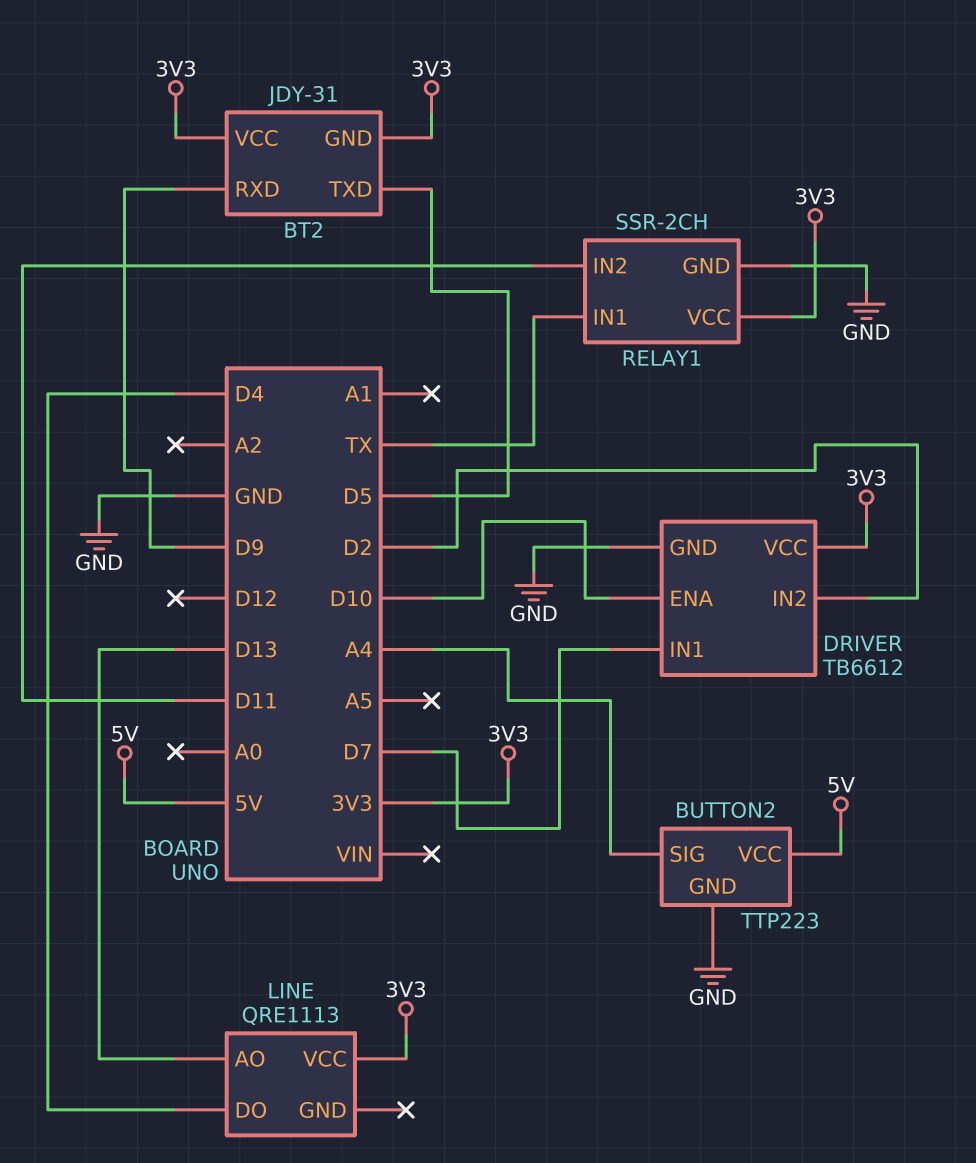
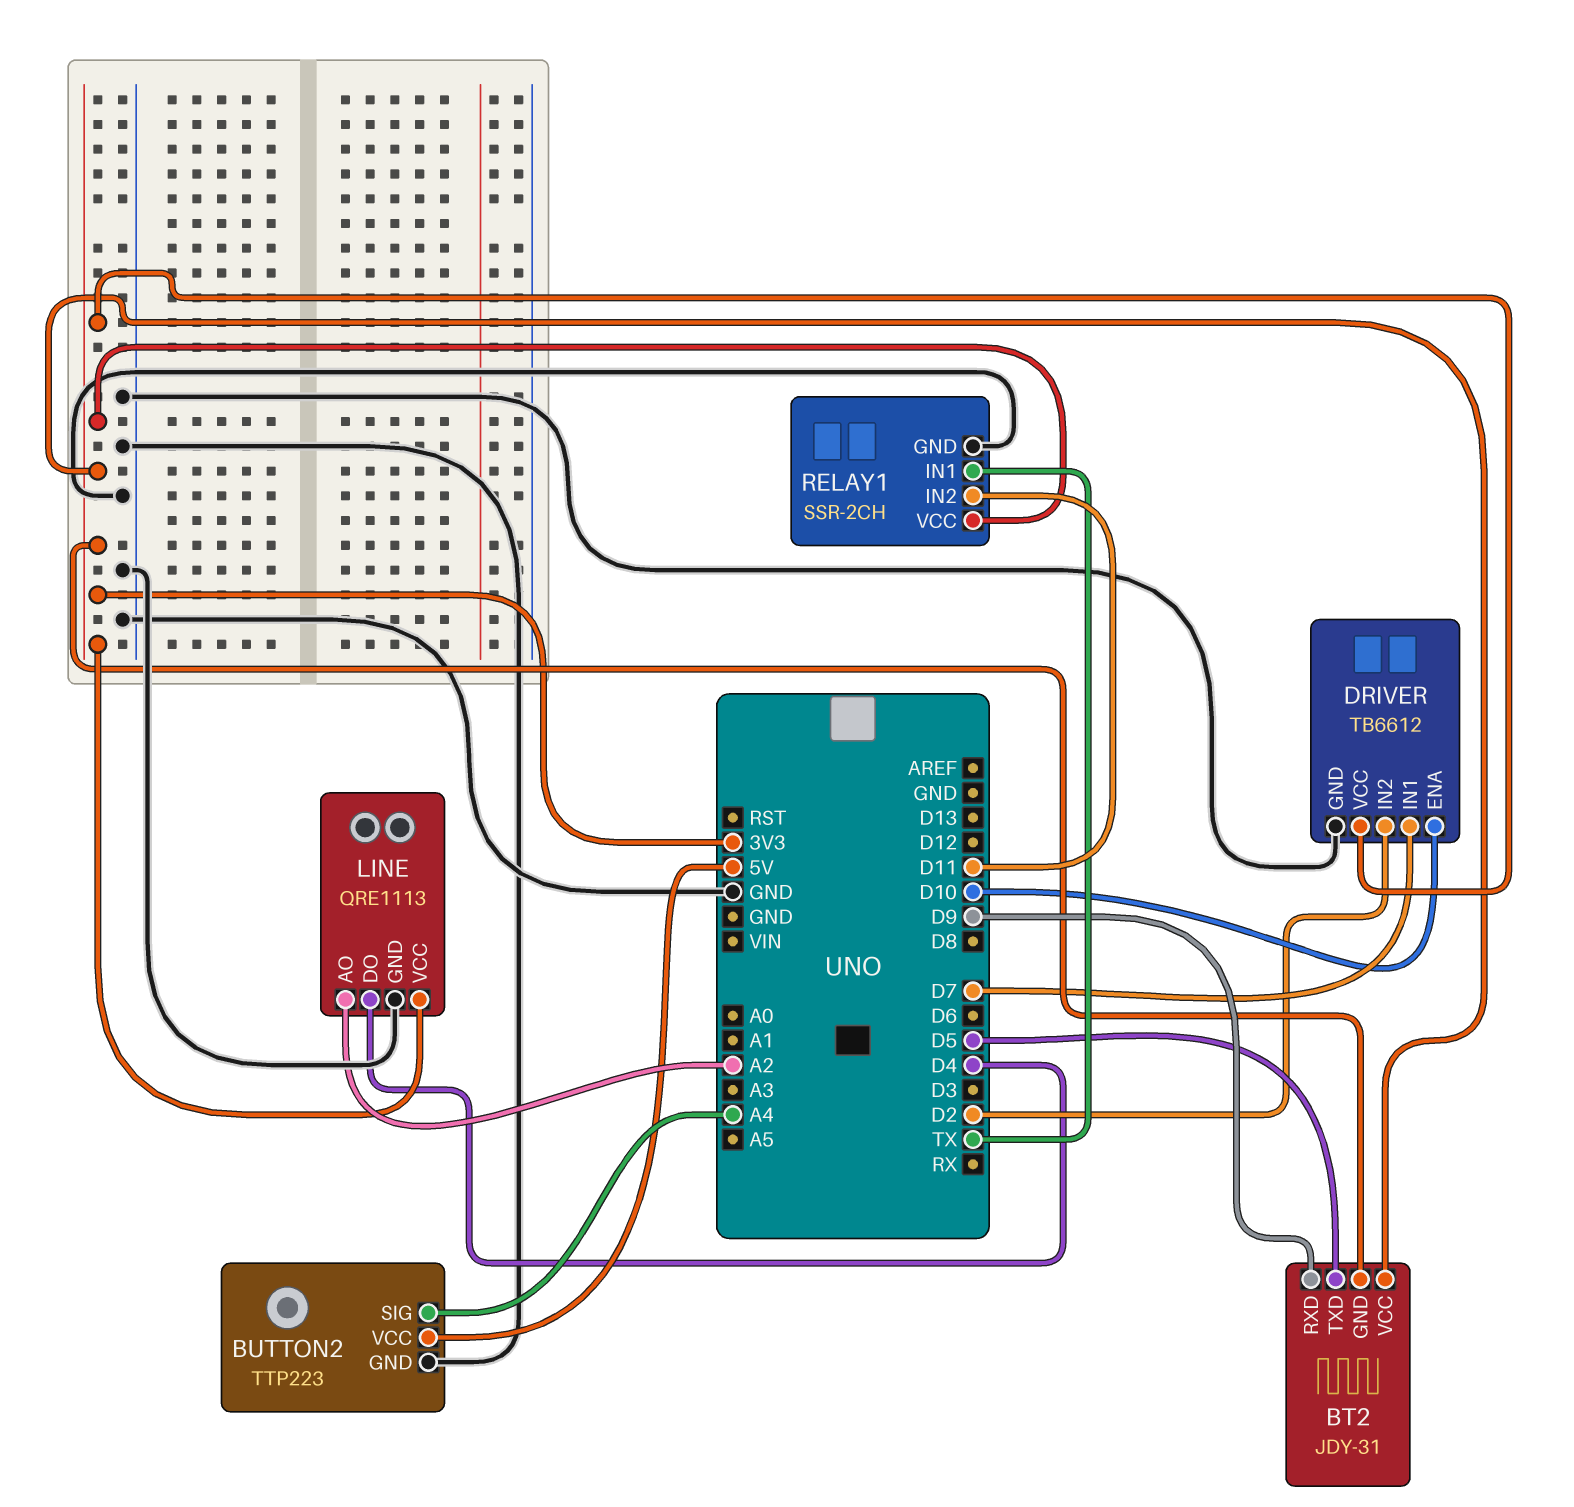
LINE pin AO: D13 -> A2
LINE pin GND: none -> GND

